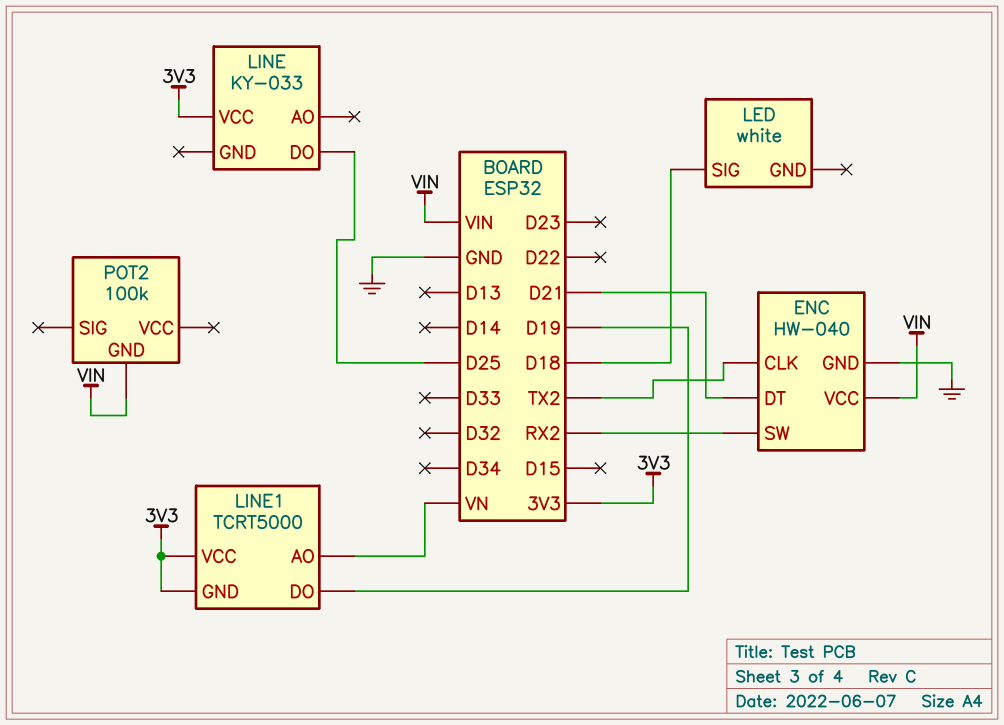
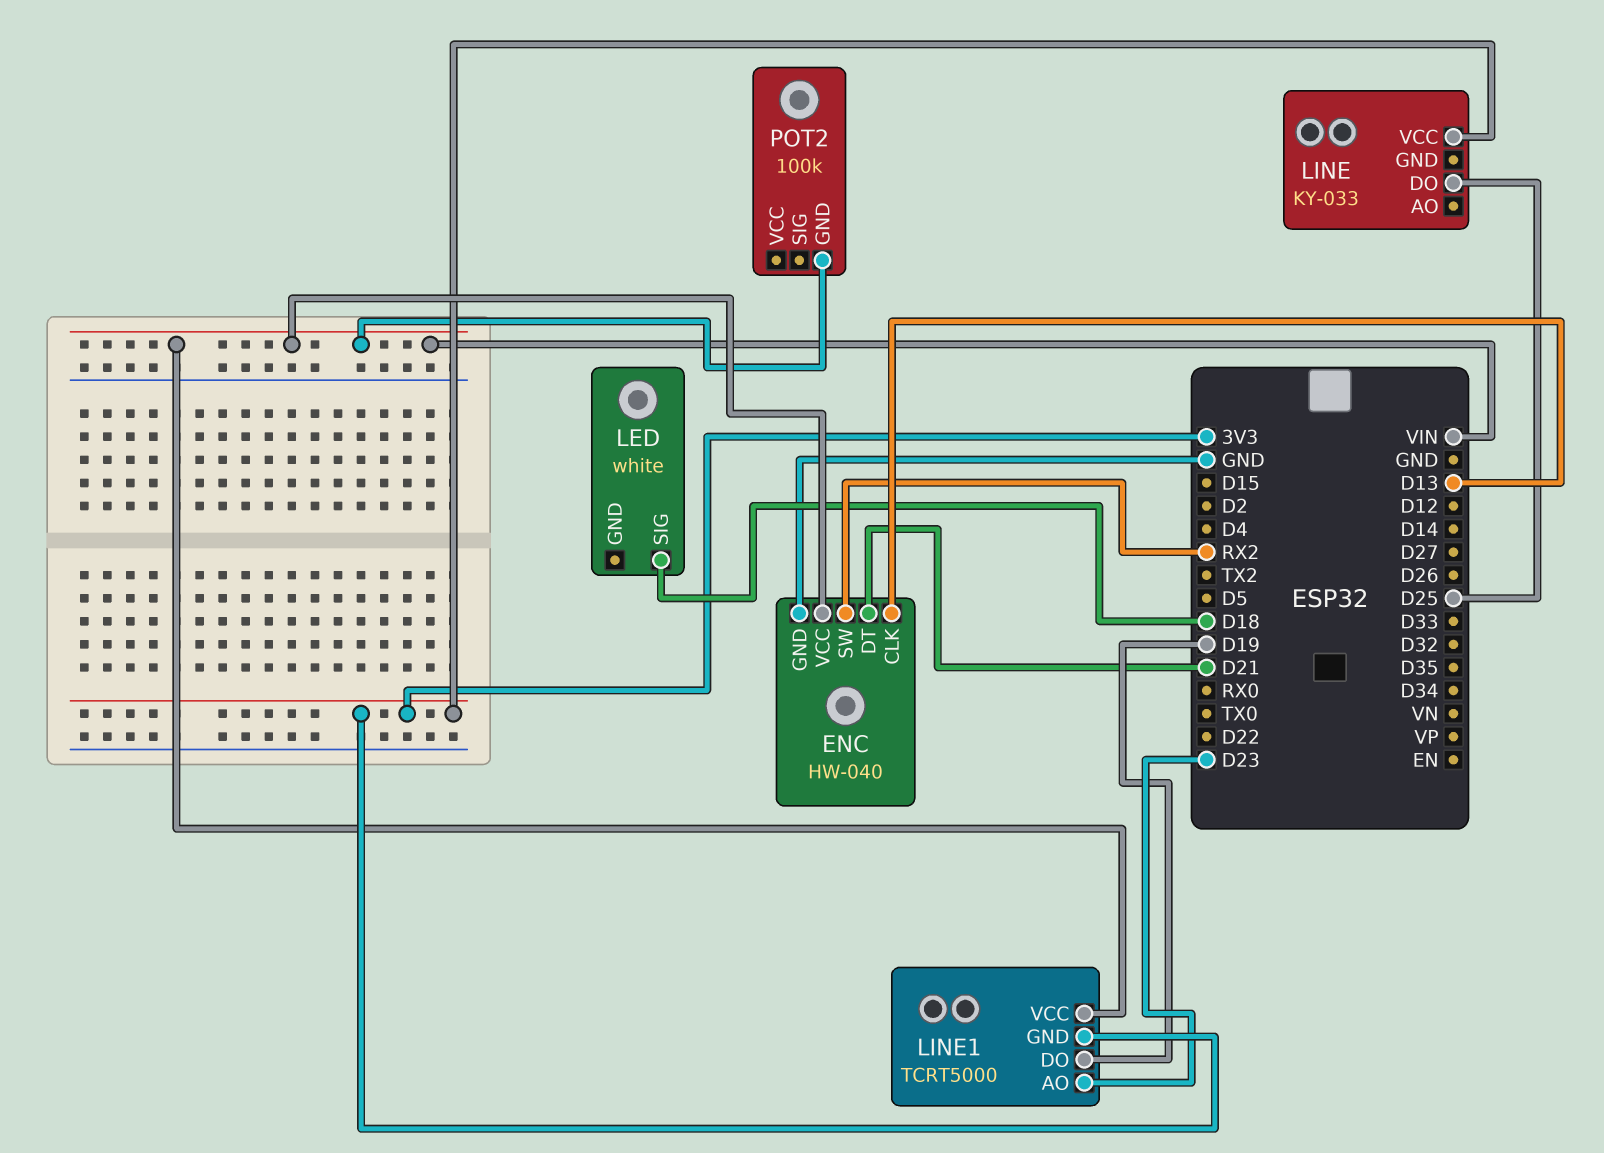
ENC pin CLK: TX2 -> D13
LINE1 pin AO: VN -> D23
LINE1 pin VCC: 3V3 -> VIN

